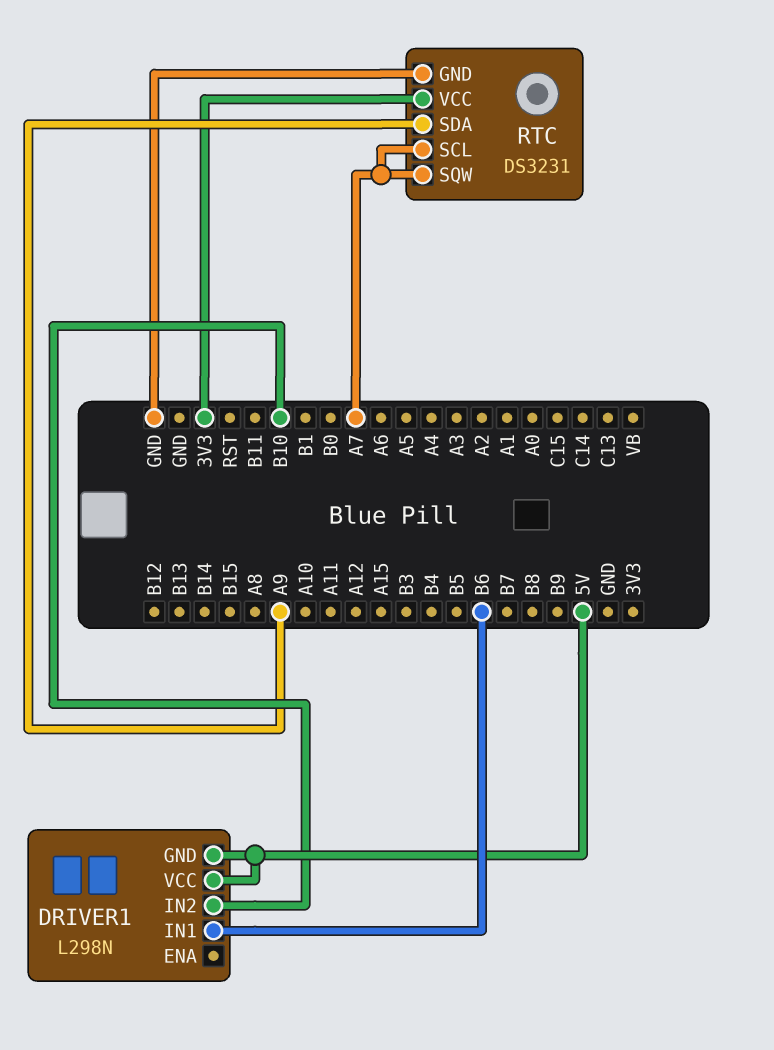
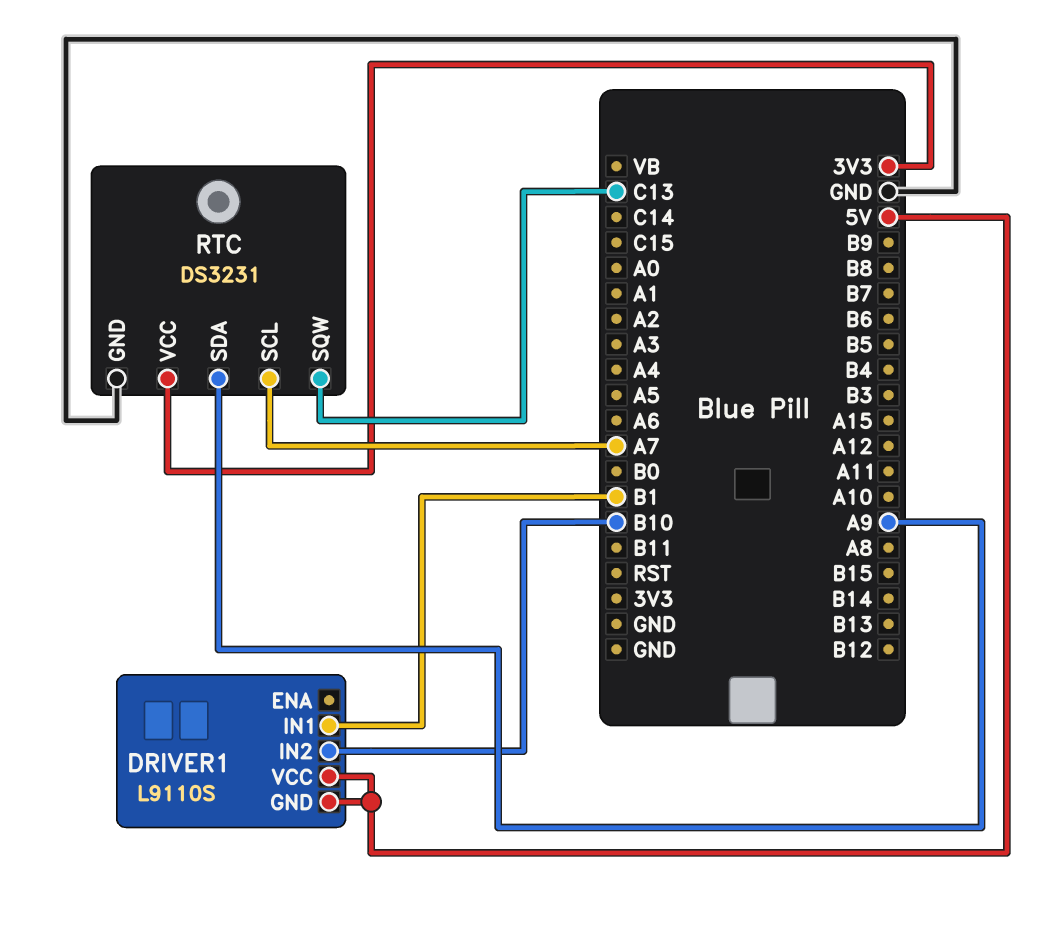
DRIVER1: L298N -> L9110S
DRIVER1 pin IN1: B6 -> B1
RTC pin SQW: A7 -> C13

